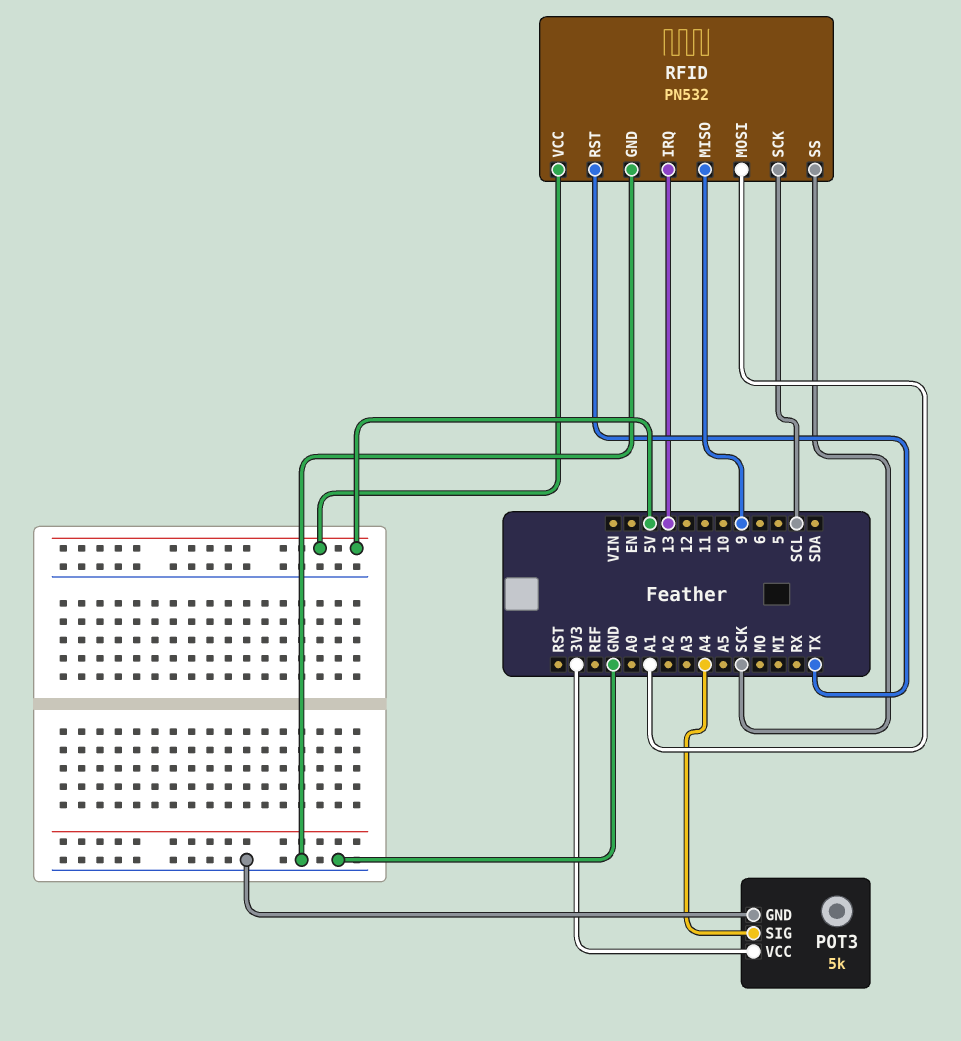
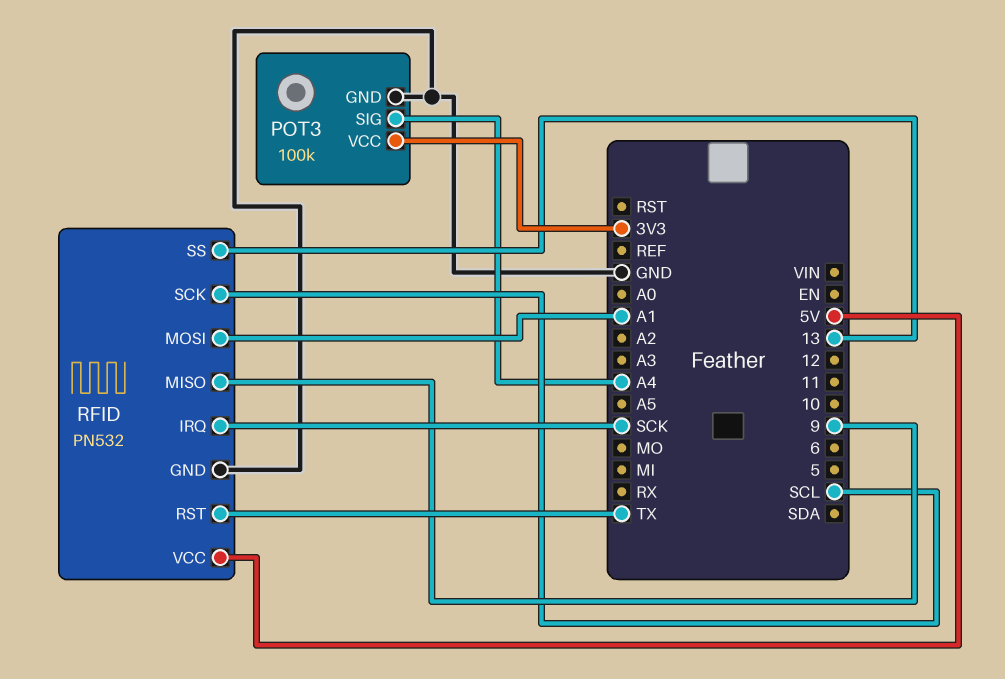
POT3: 5k -> 100k
RFID pin IRQ: 13 -> SCK
RFID pin SS: SCK -> 13

